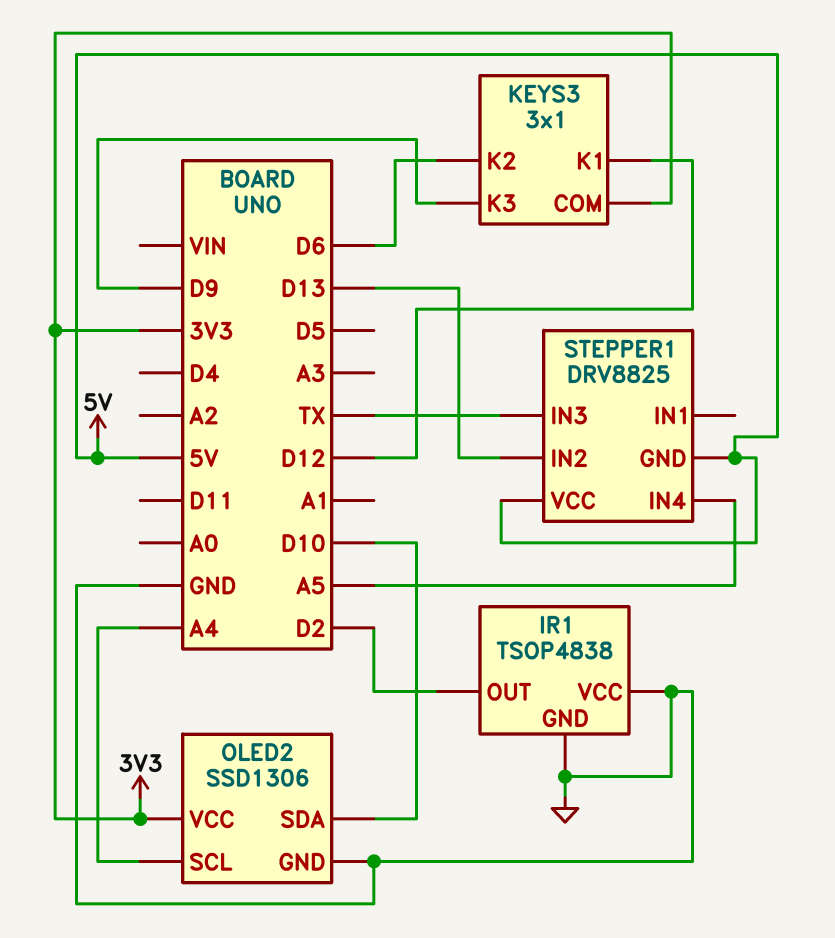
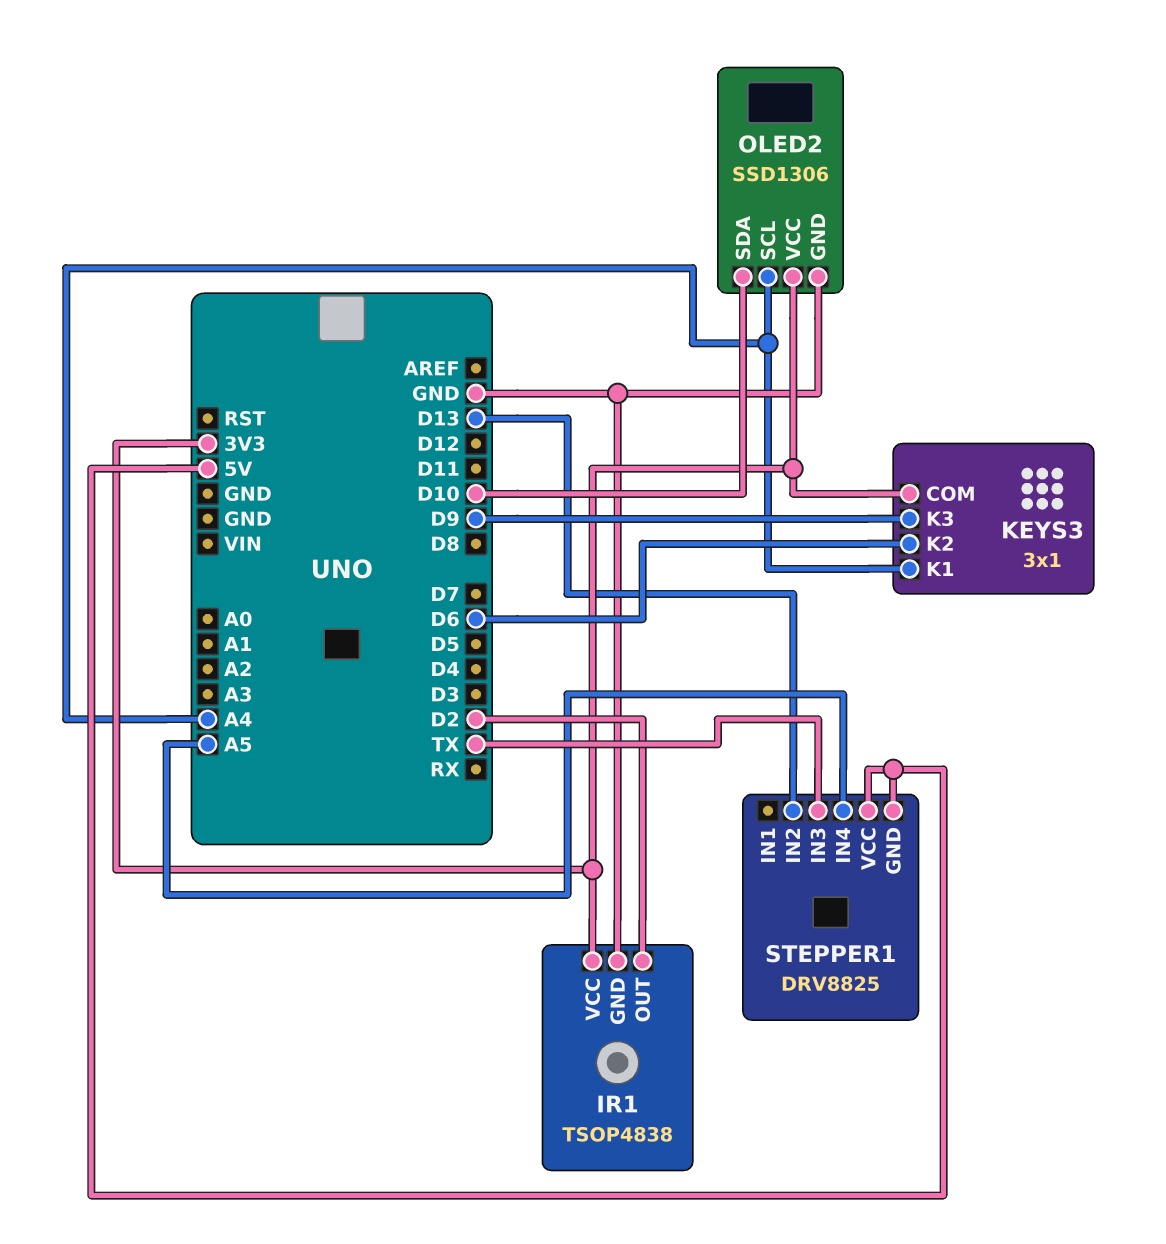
IR1 pin VCC: GND -> 3V3
KEYS3 pin K1: D12 -> A4

